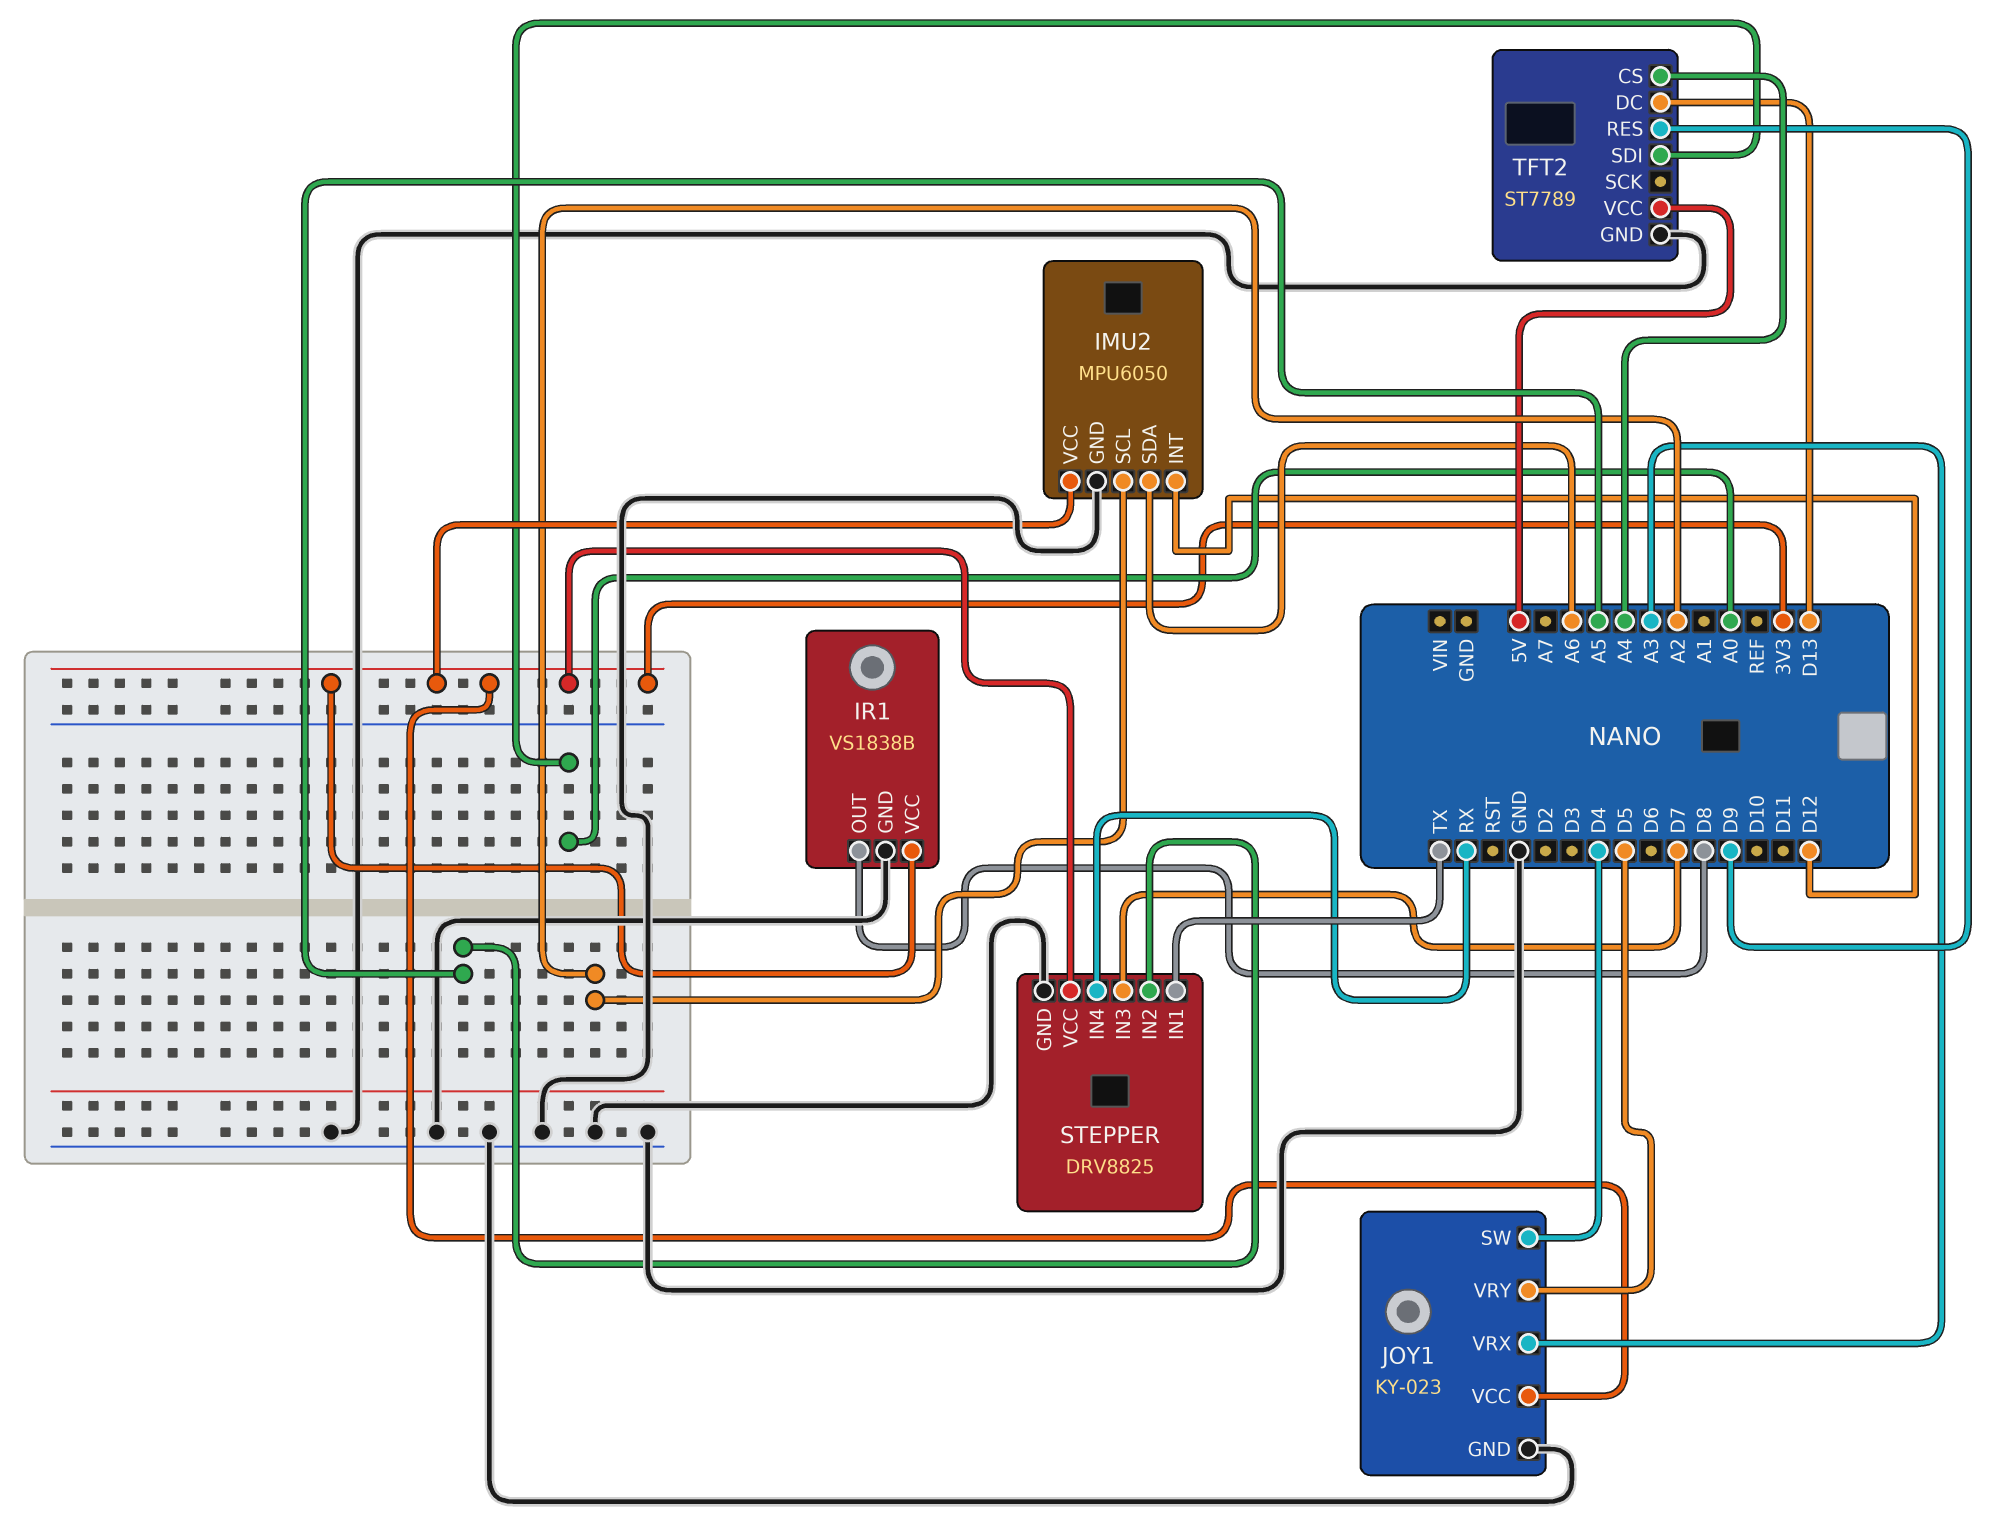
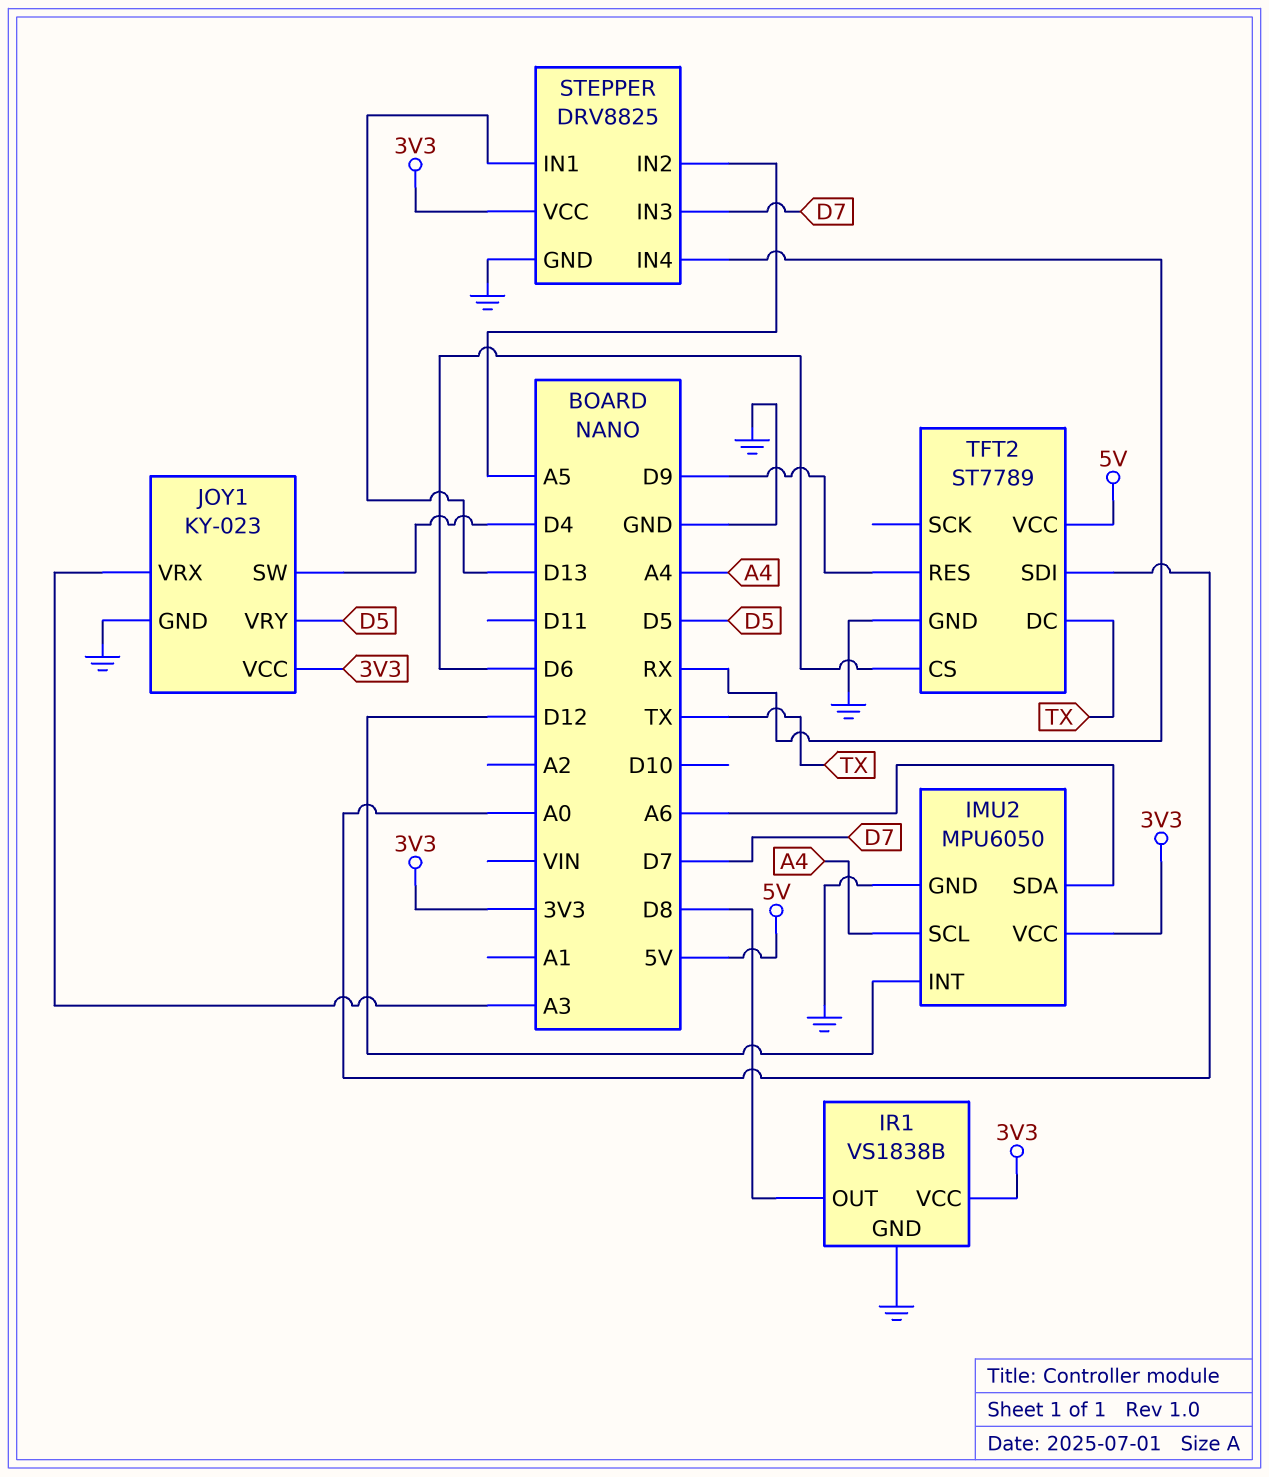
IMU2 pin SCL: A2 -> A4
STEPPER pin IN1: TX -> D13
TFT2 pin CS: A4 -> D6
TFT2 pin DC: D13 -> TX

